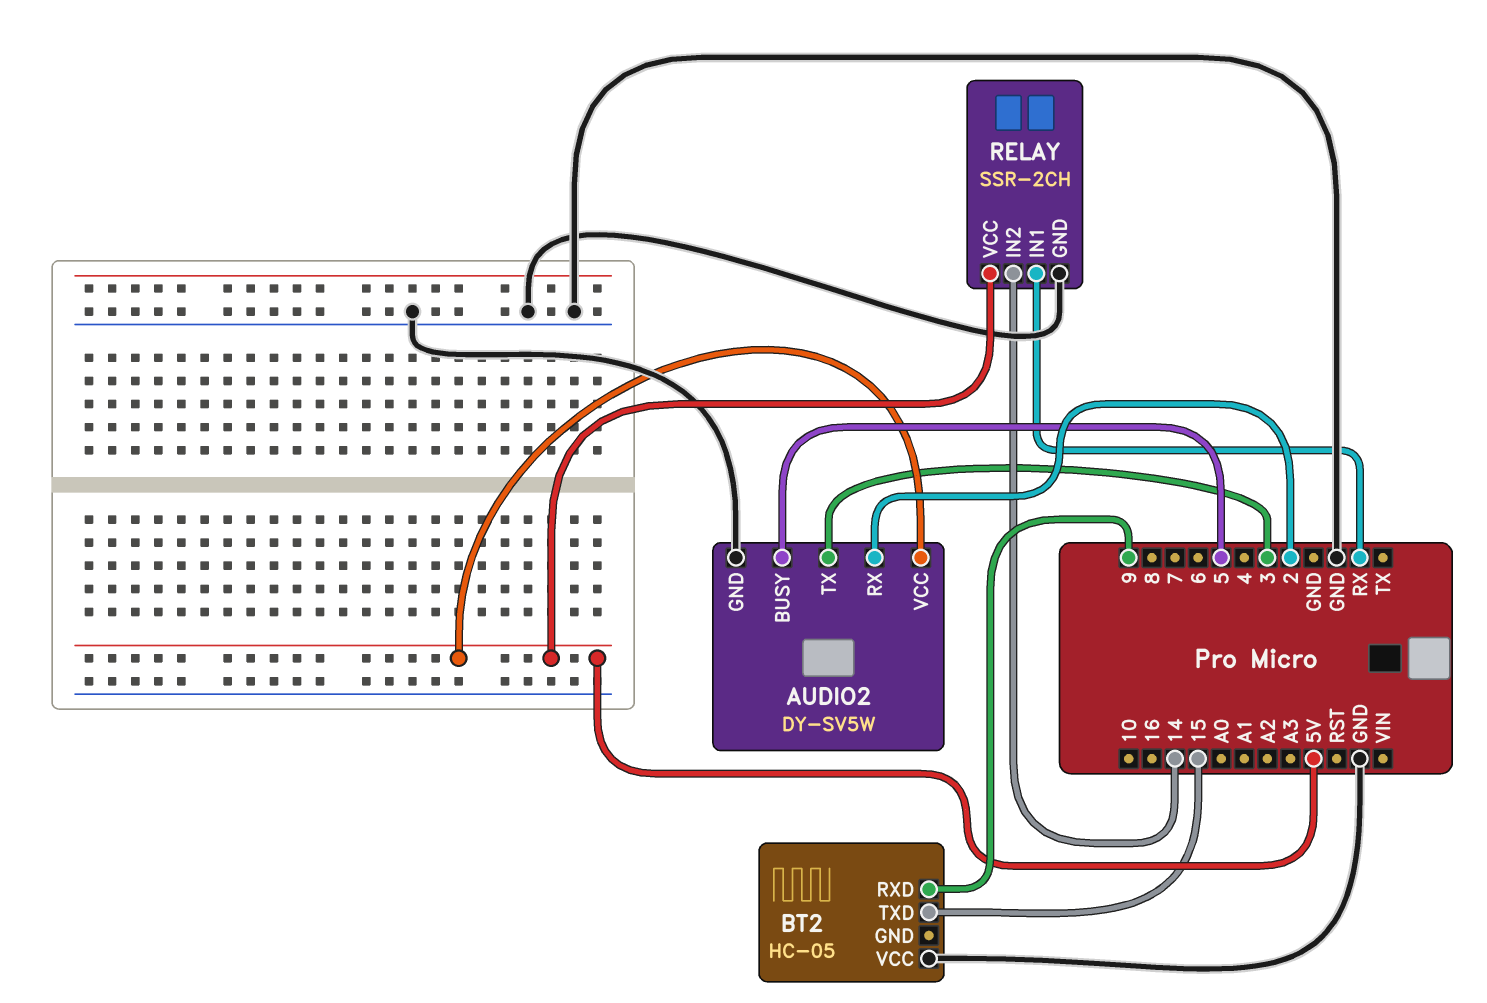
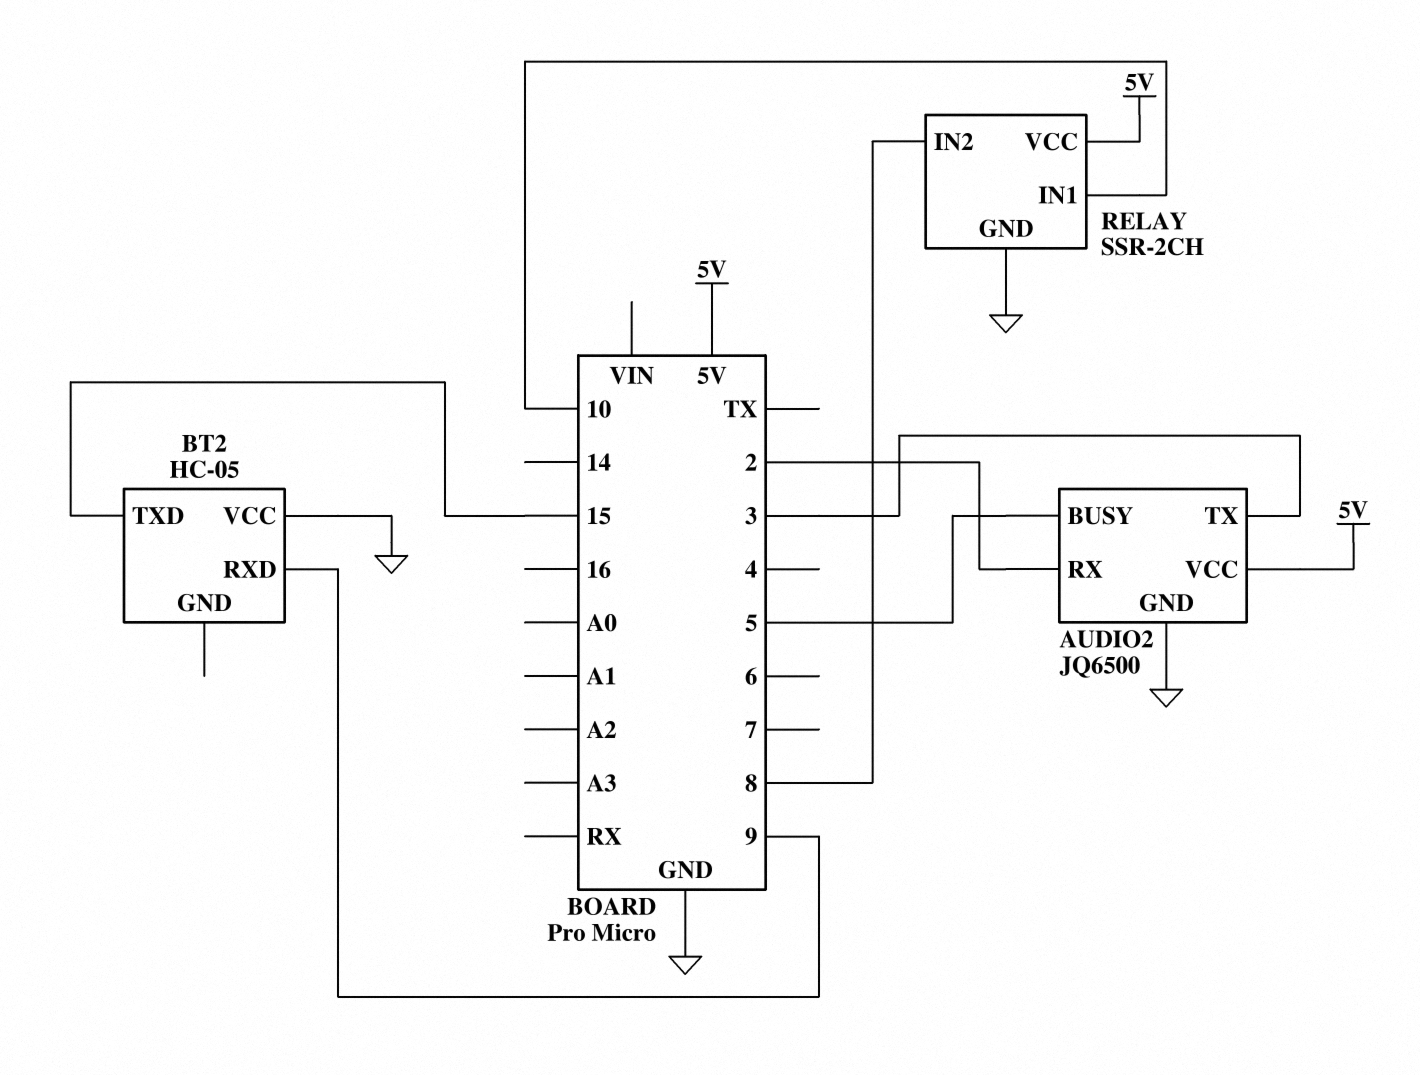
AUDIO2: DY-SV5W -> JQ6500
RELAY pin IN1: RX -> 10
RELAY pin IN2: 14 -> 8

